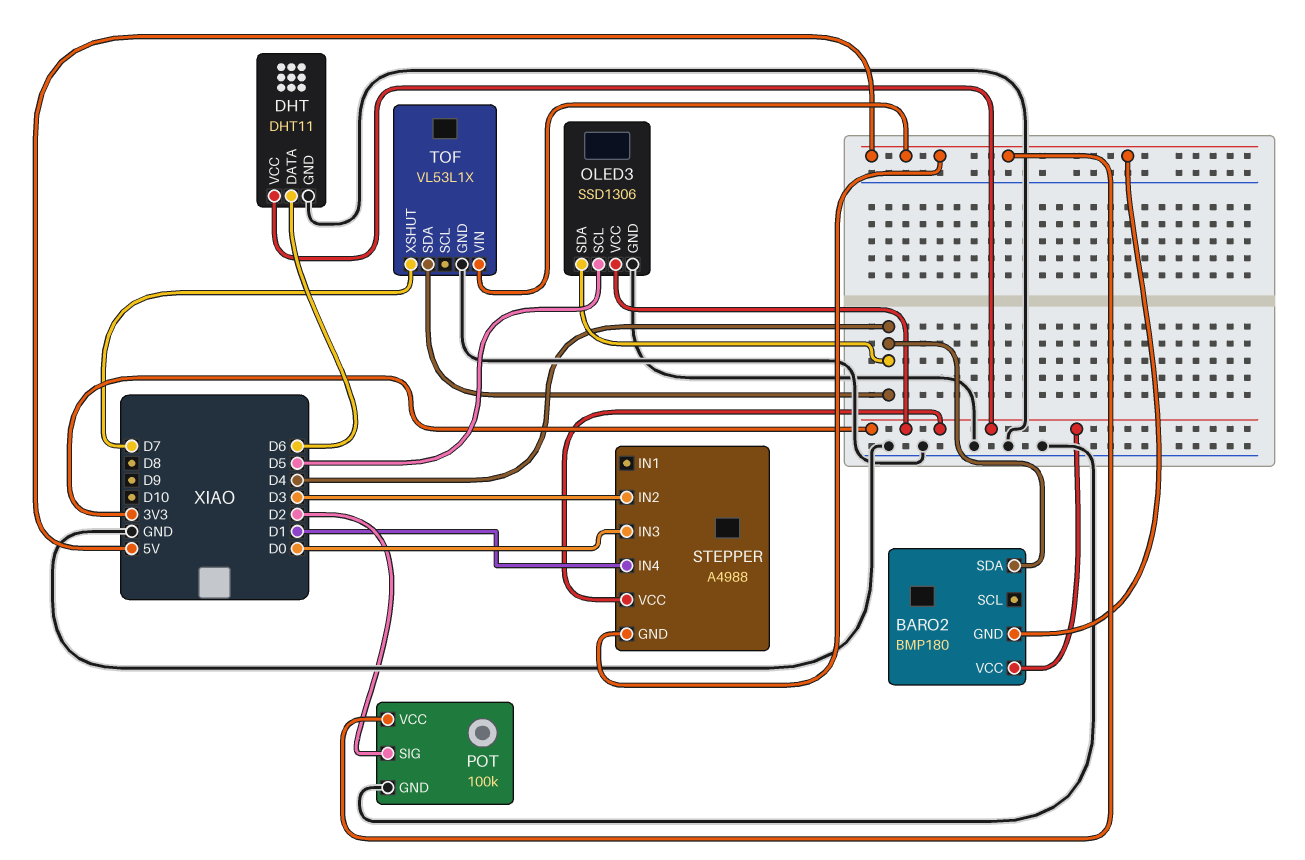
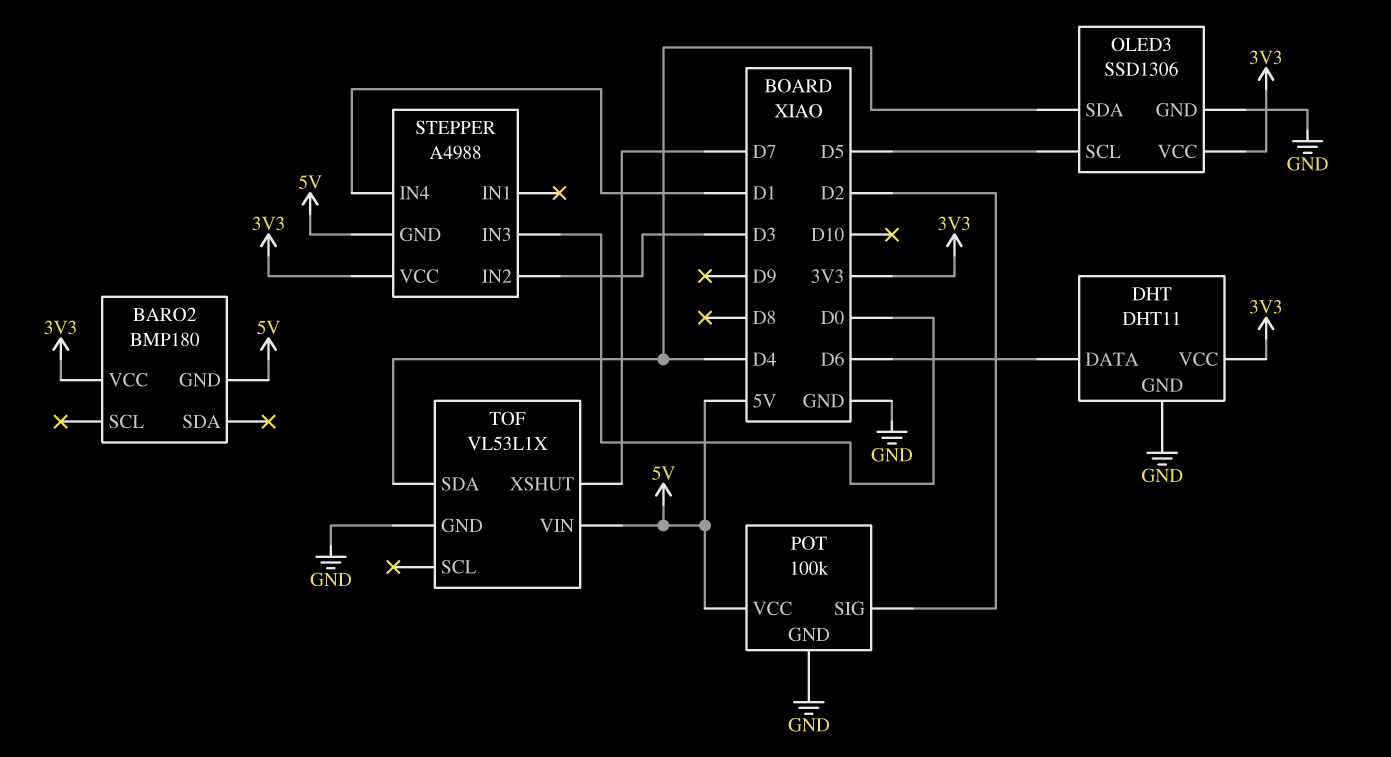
BARO2 pin SDA: D4 -> none

